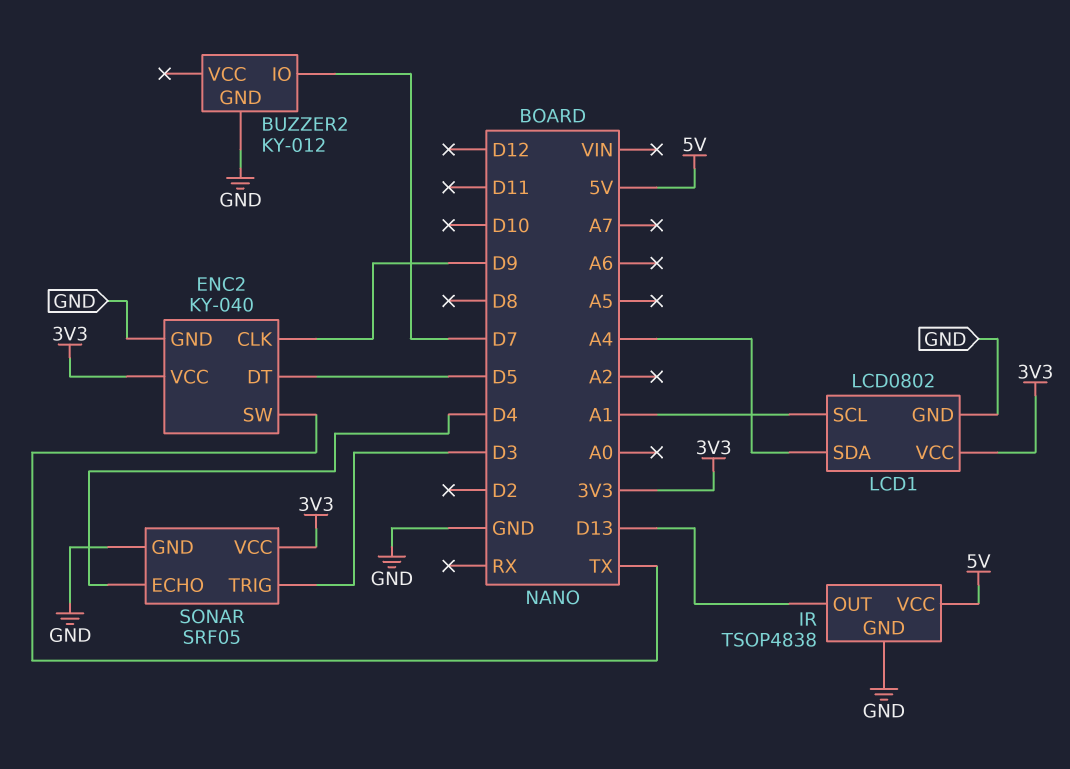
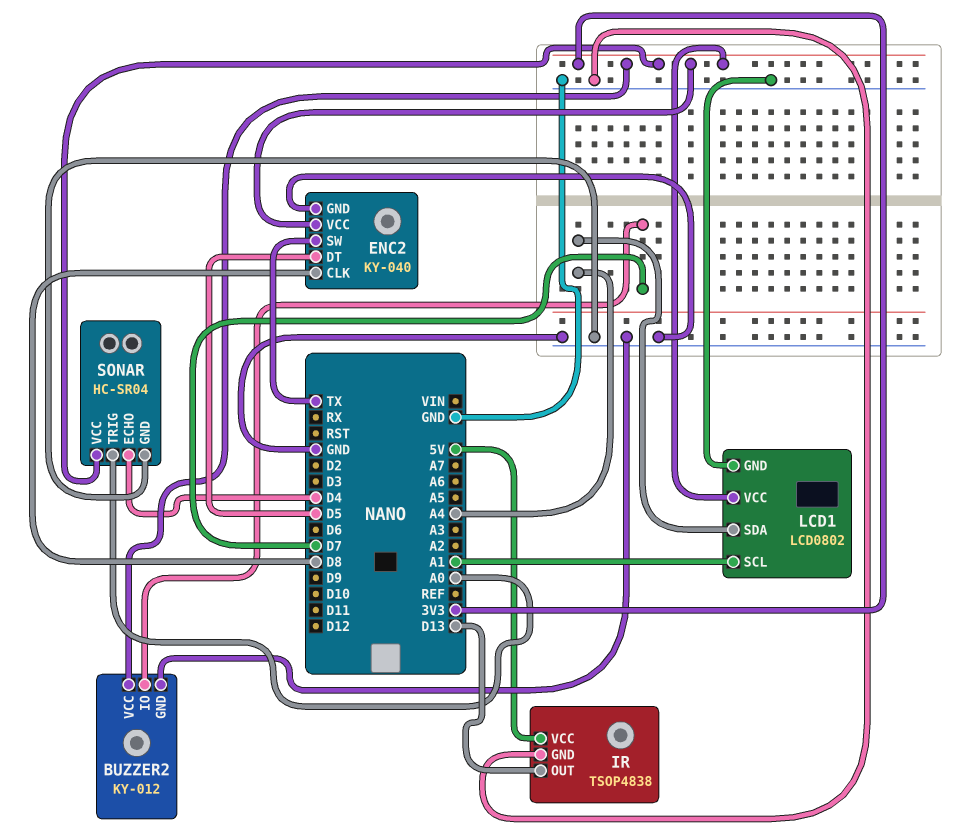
BUZZER2 pin VCC: none -> 3V3
ENC2 pin CLK: D9 -> D8
SONAR: SRF05 -> HC-SR04
SONAR pin TRIG: D3 -> A0

